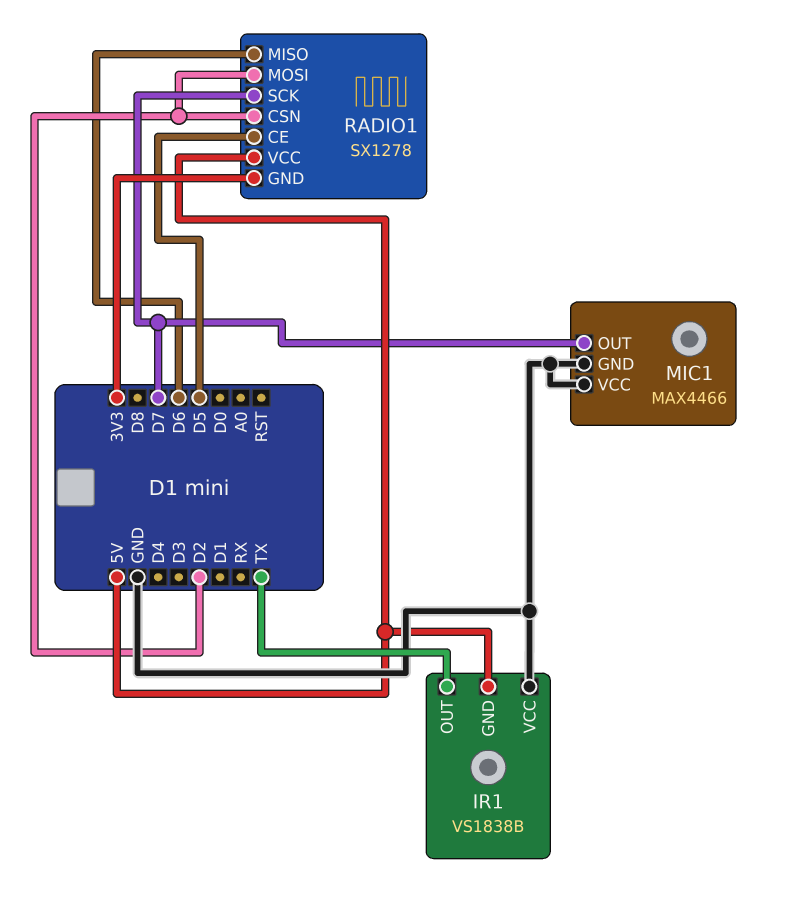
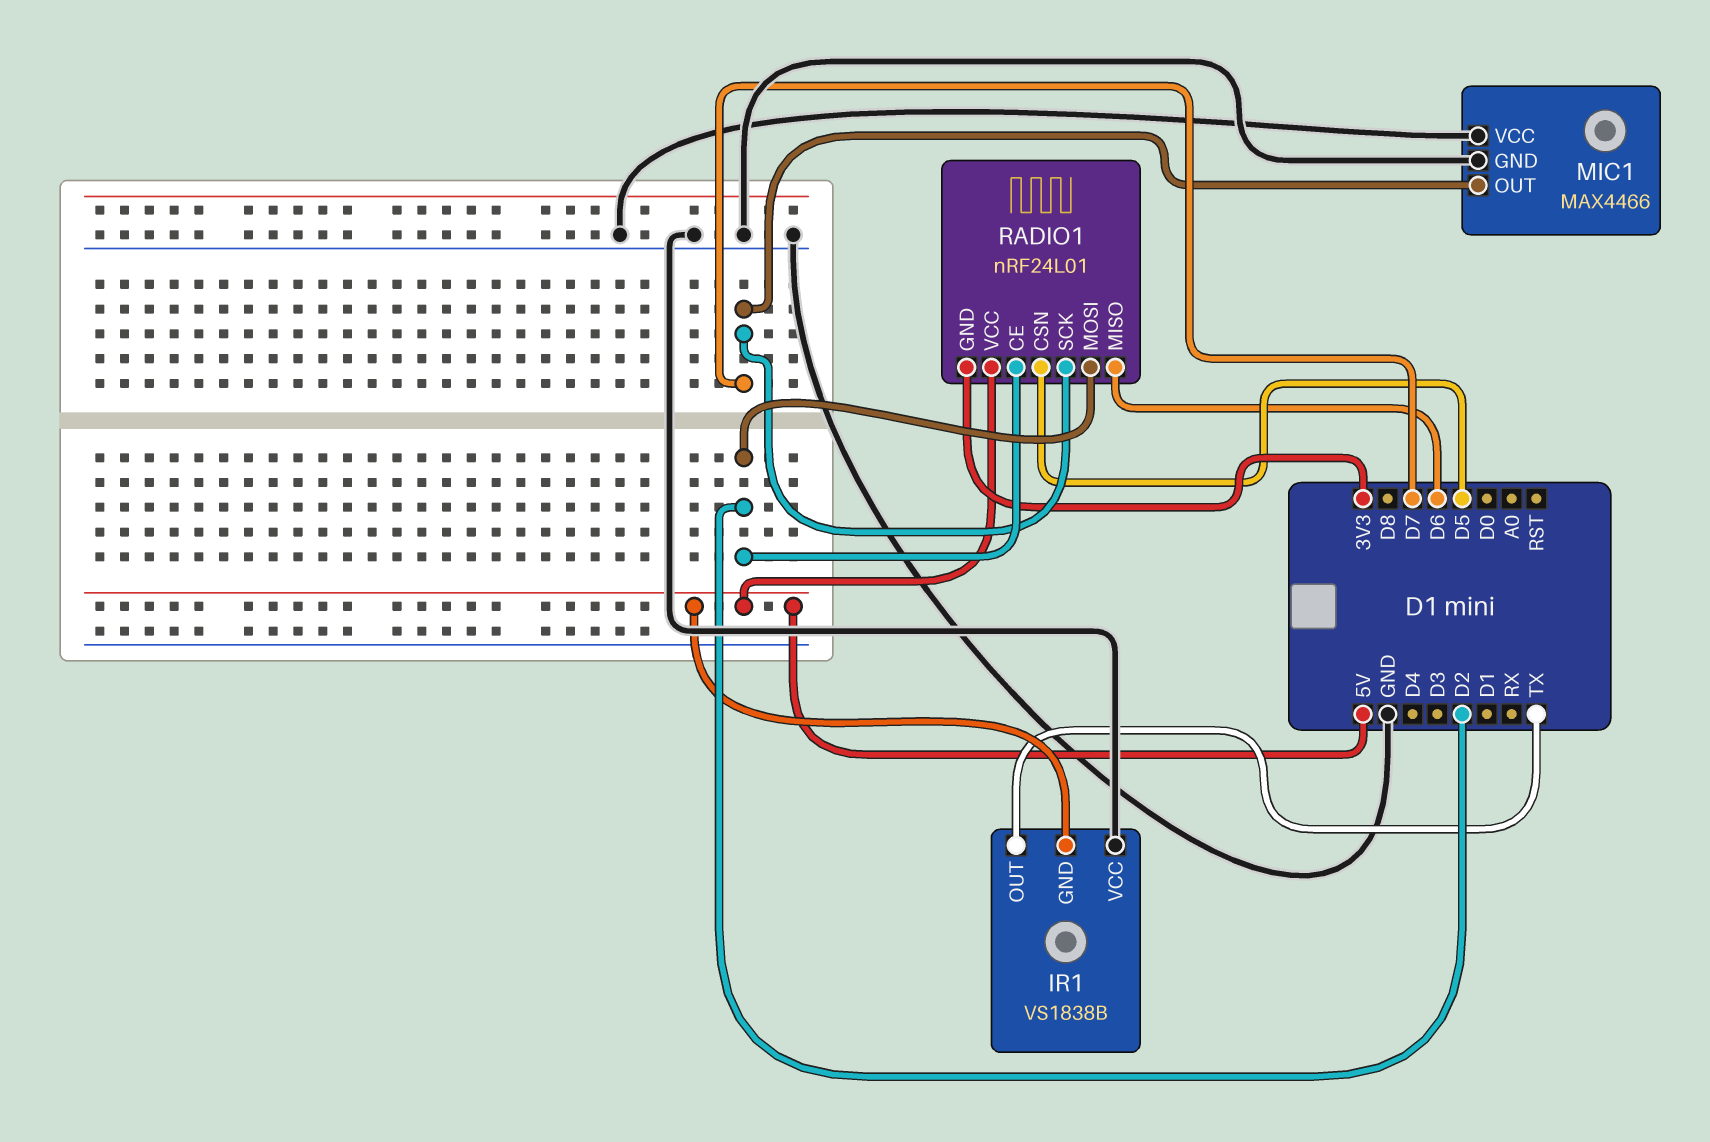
RADIO1: SX1278 -> nRF24L01
RADIO1 pin CE: D5 -> D2
RADIO1 pin CSN: D2 -> D5

